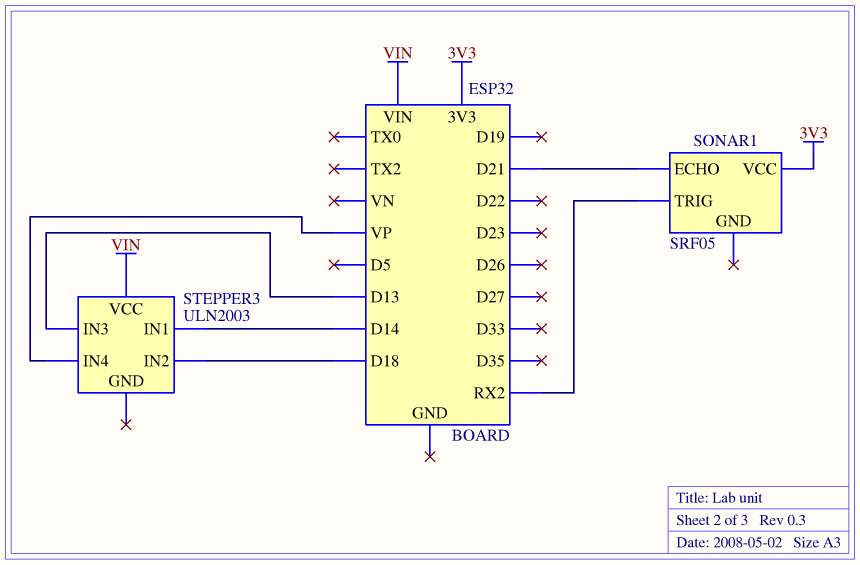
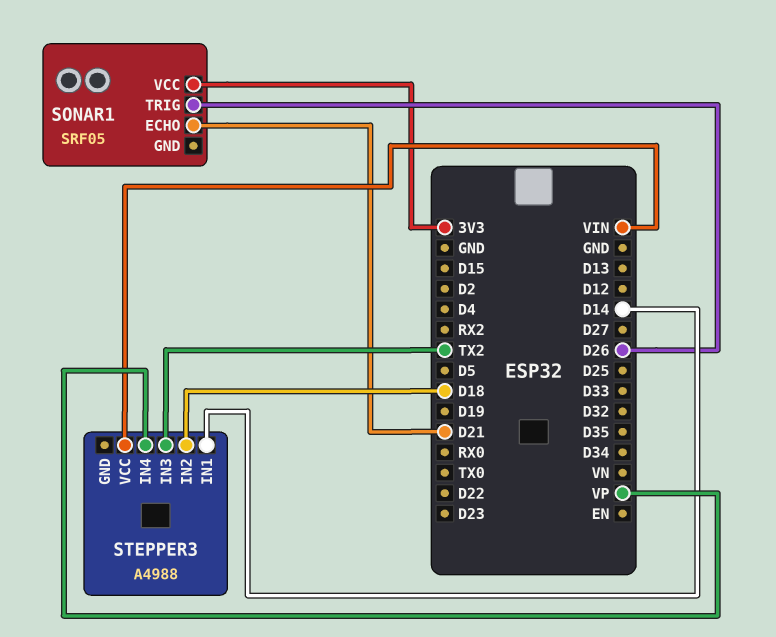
SONAR1 pin TRIG: RX2 -> D26
STEPPER3: ULN2003 -> A4988
STEPPER3 pin IN3: D13 -> TX2

